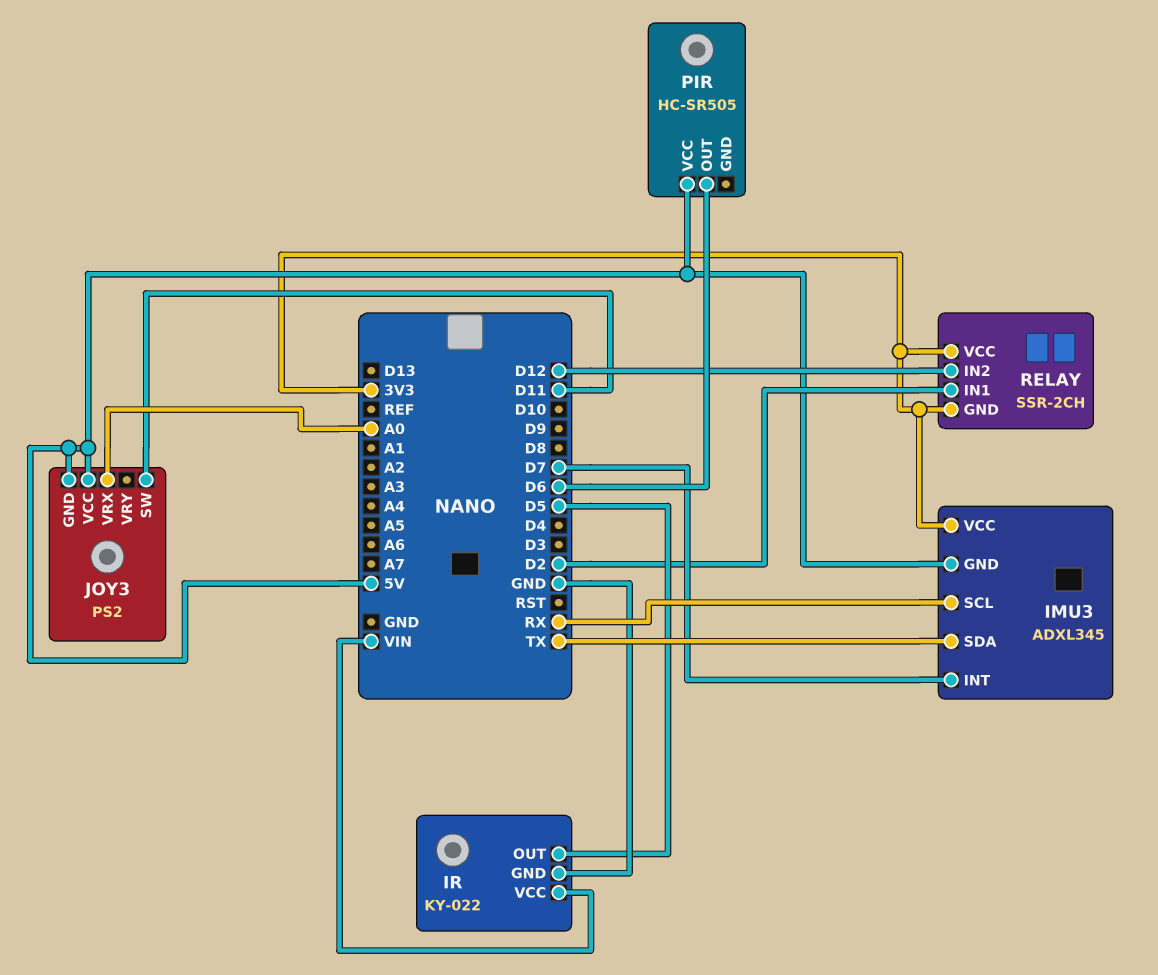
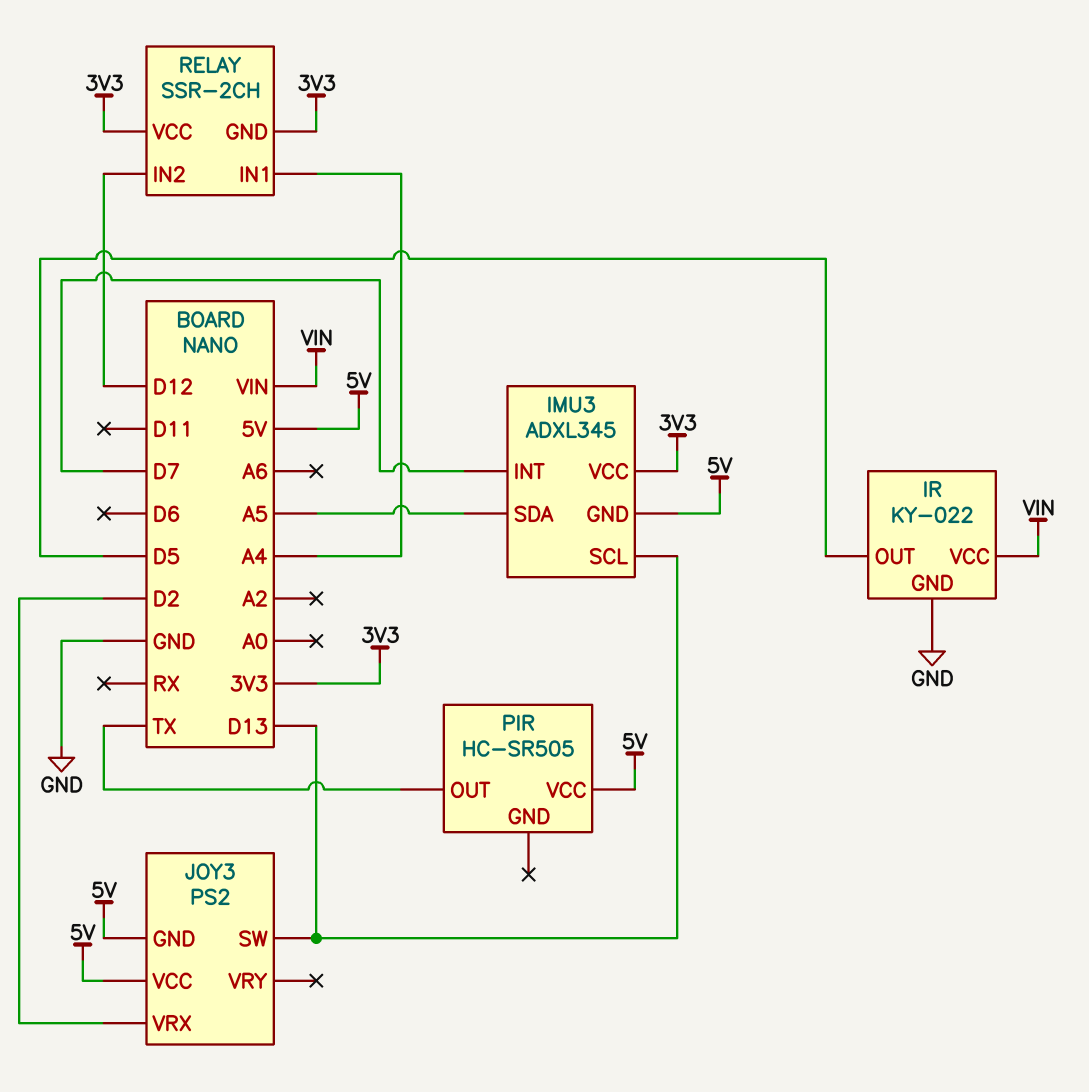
IMU3 pin SCL: RX -> D13
IMU3 pin SDA: TX -> A5
JOY3 pin SW: D11 -> D13
JOY3 pin VRX: A0 -> D2
PIR pin OUT: D6 -> TX
RELAY pin IN1: D2 -> A4

